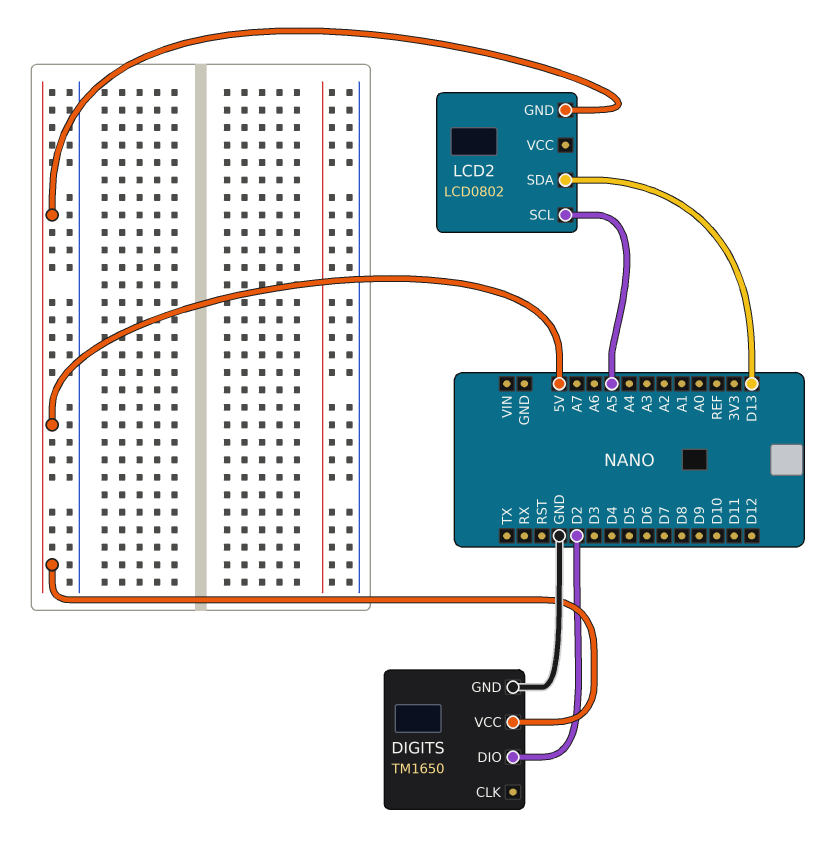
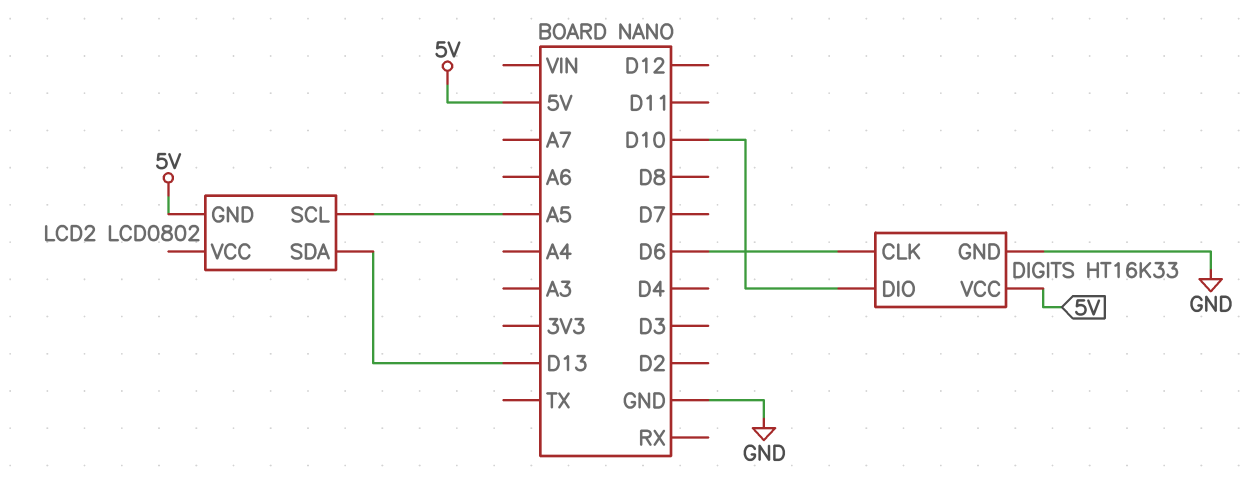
DIGITS: TM1650 -> HT16K33
DIGITS pin CLK: none -> D6
DIGITS pin DIO: D2 -> D10

